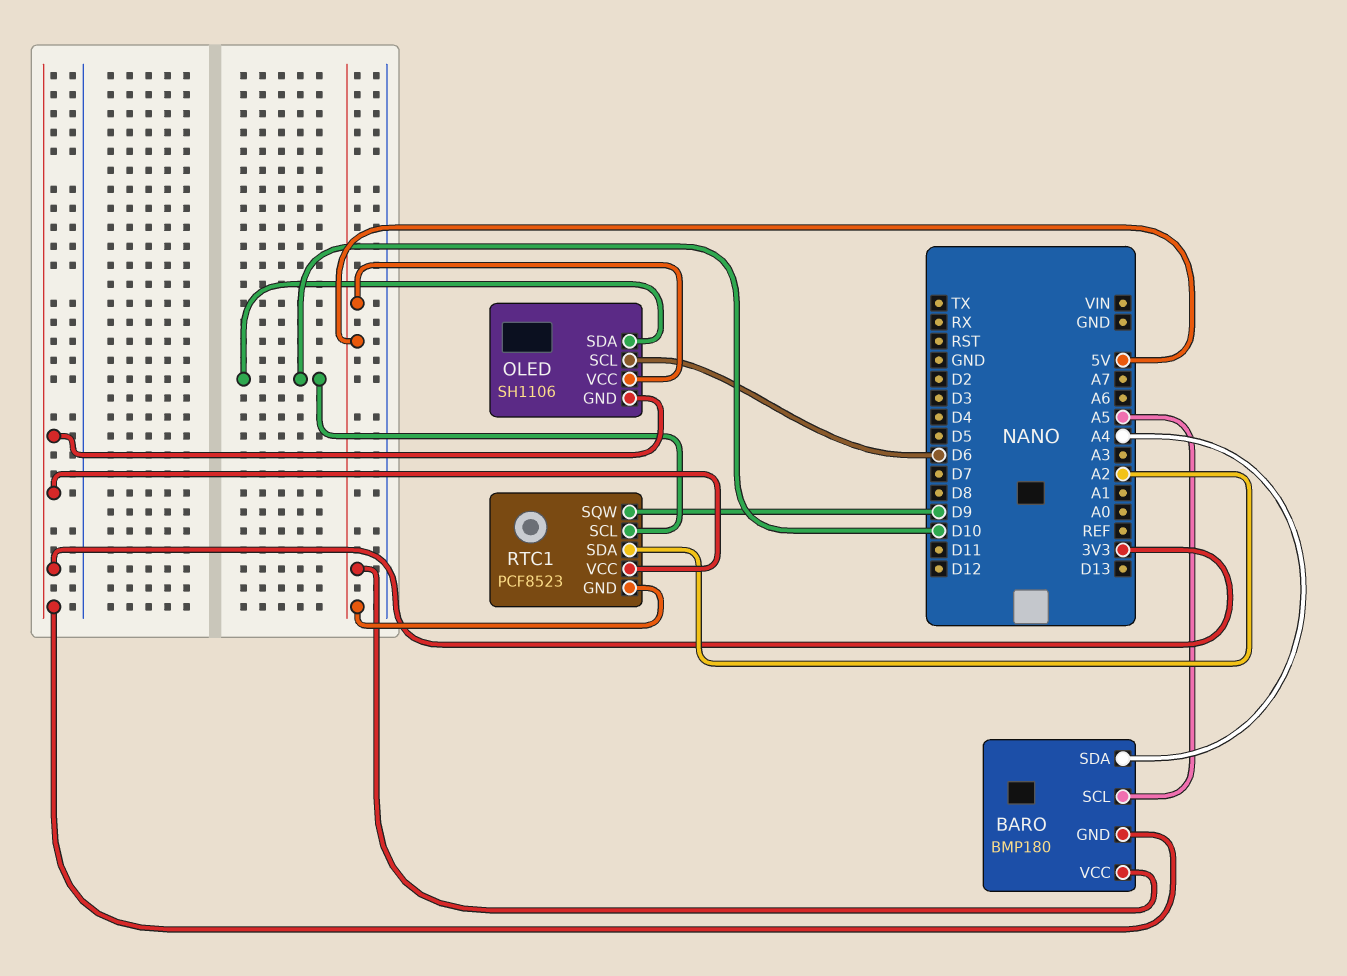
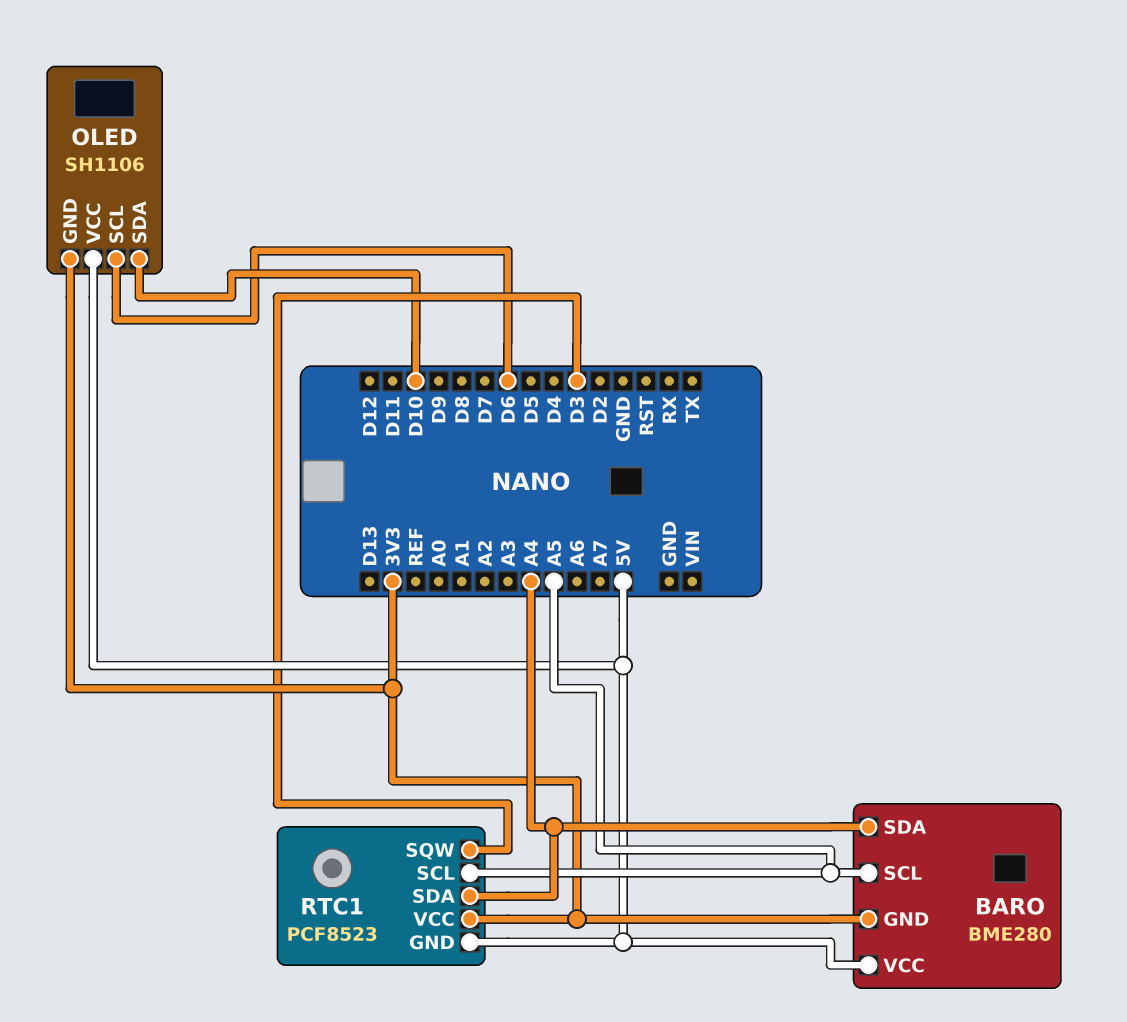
BARO: BMP180 -> BME280
RTC1 pin SCL: D10 -> A5
RTC1 pin SDA: A2 -> A4
RTC1 pin SQW: D9 -> D3

